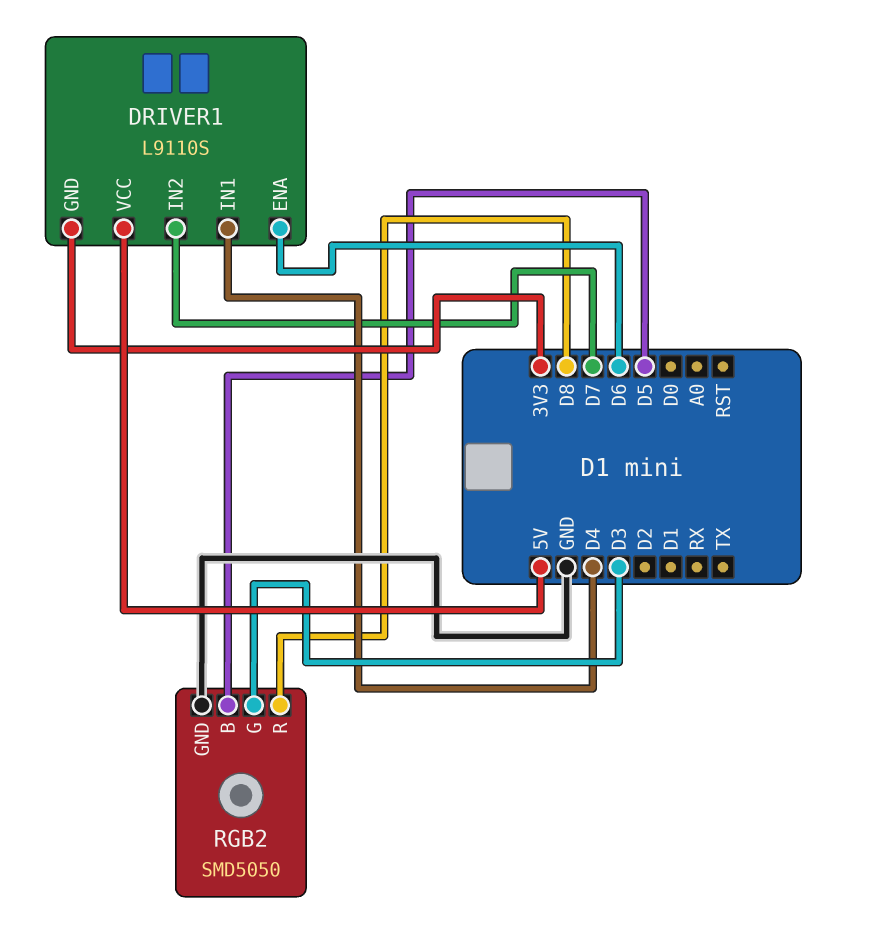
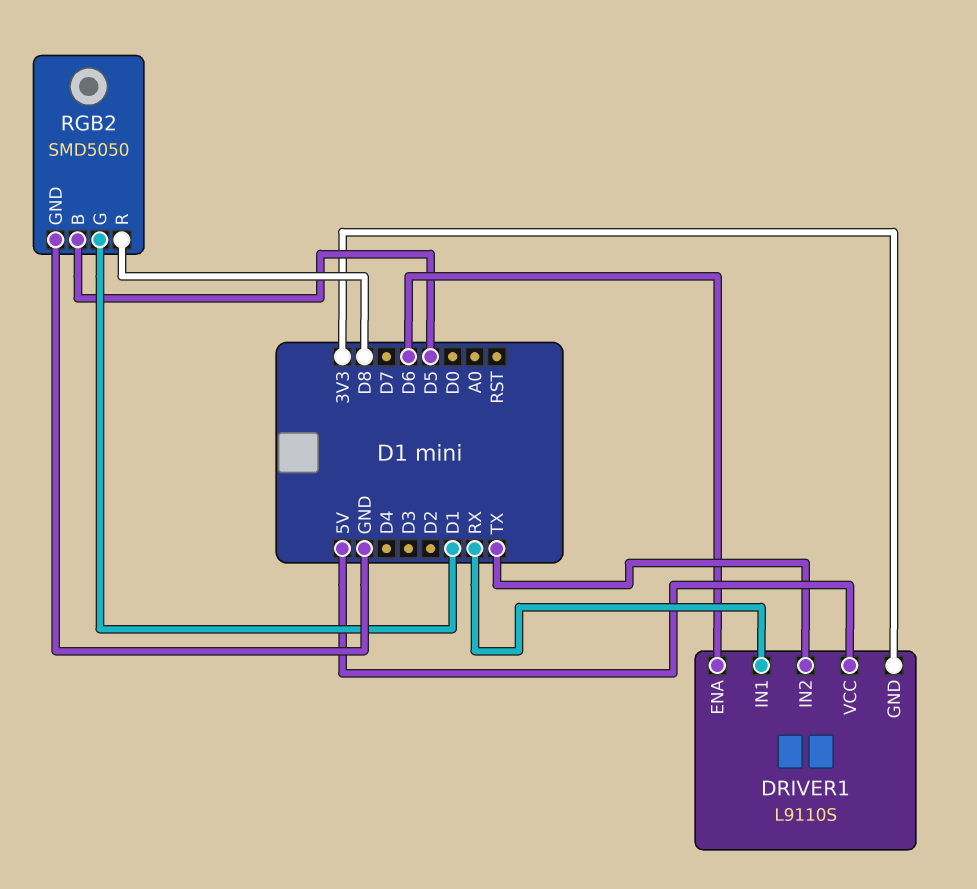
DRIVER1 pin IN1: D4 -> RX
DRIVER1 pin IN2: D7 -> TX
RGB2 pin G: D3 -> D1

